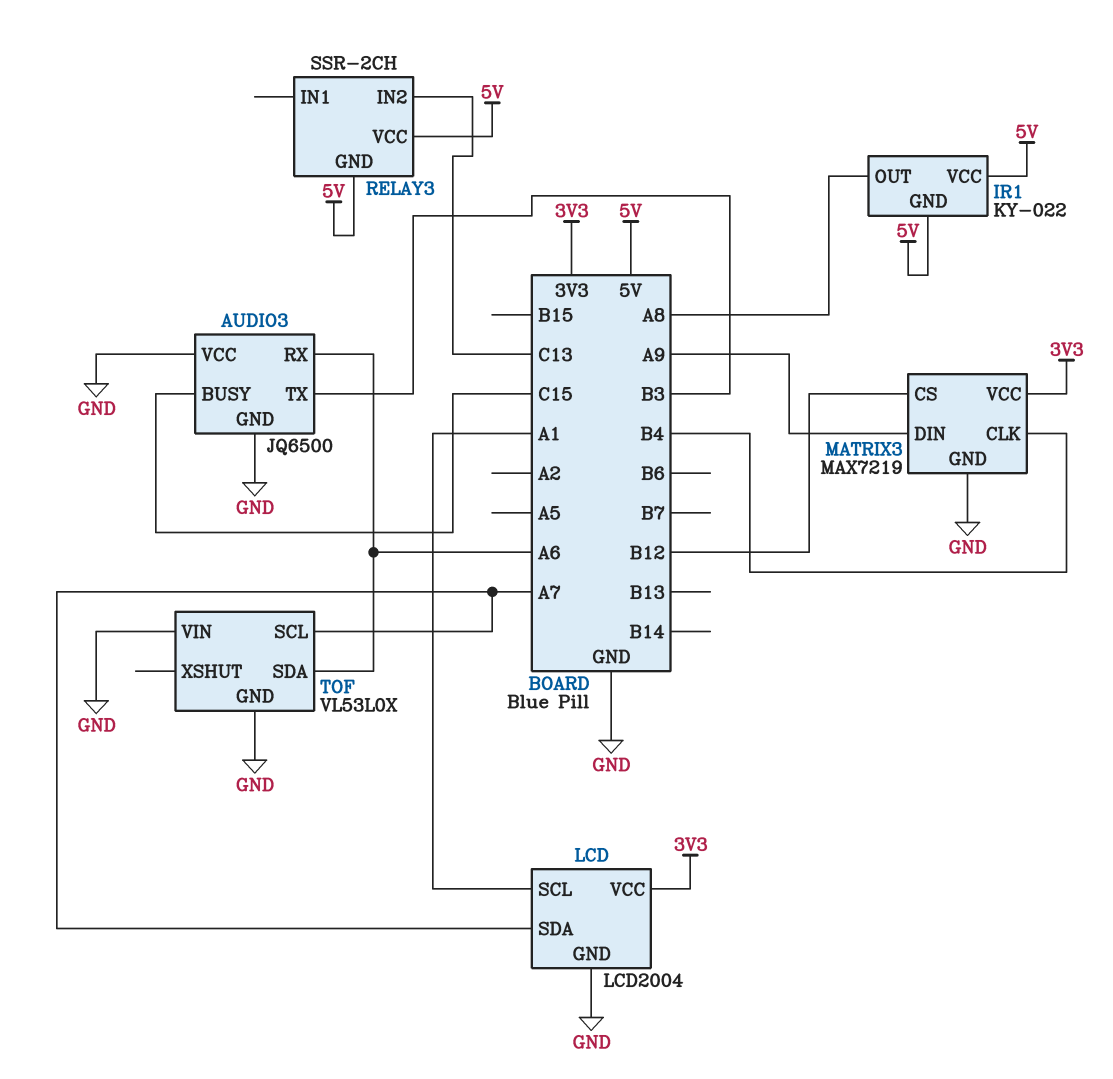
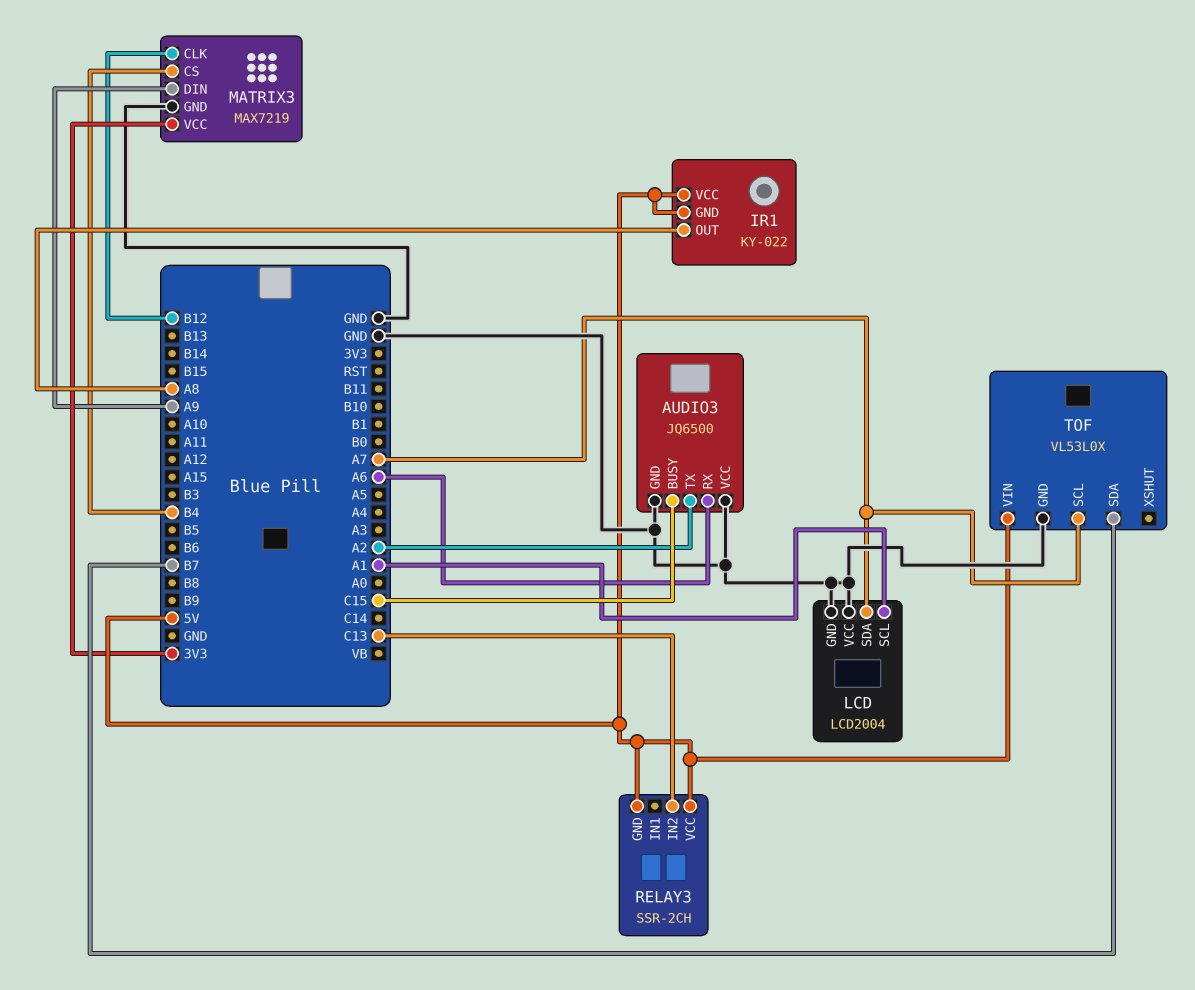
AUDIO3 pin TX: B3 -> A2
LCD pin VCC: 3V3 -> GND
MATRIX3 pin CLK: B4 -> B12
MATRIX3 pin CS: B12 -> B4
TOF pin SDA: A6 -> B7
TOF pin VIN: GND -> 5V

